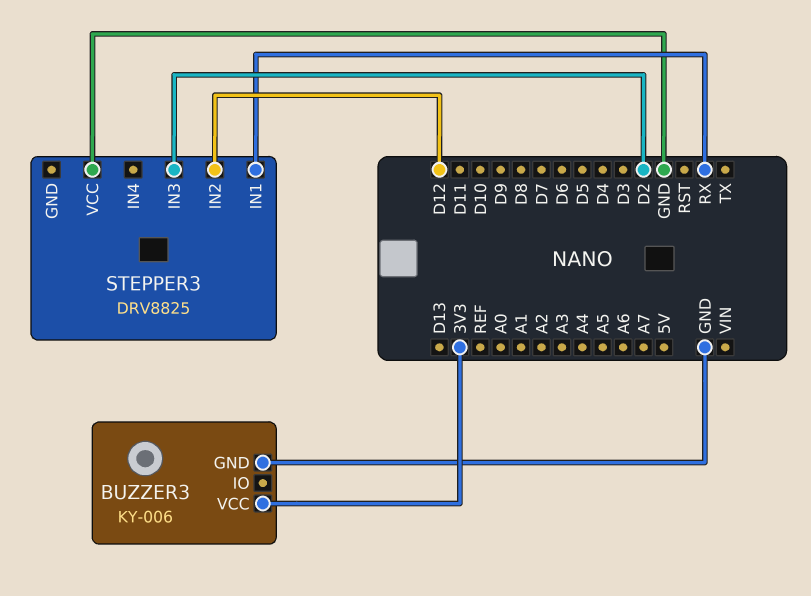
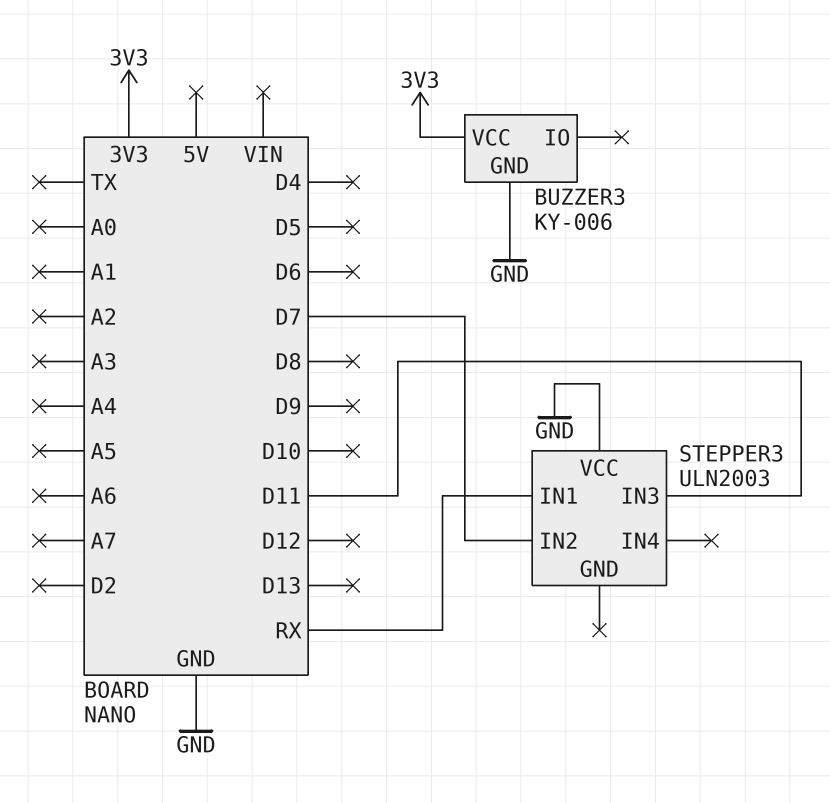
STEPPER3: DRV8825 -> ULN2003
STEPPER3 pin IN2: D12 -> D7
STEPPER3 pin IN3: D2 -> D11

